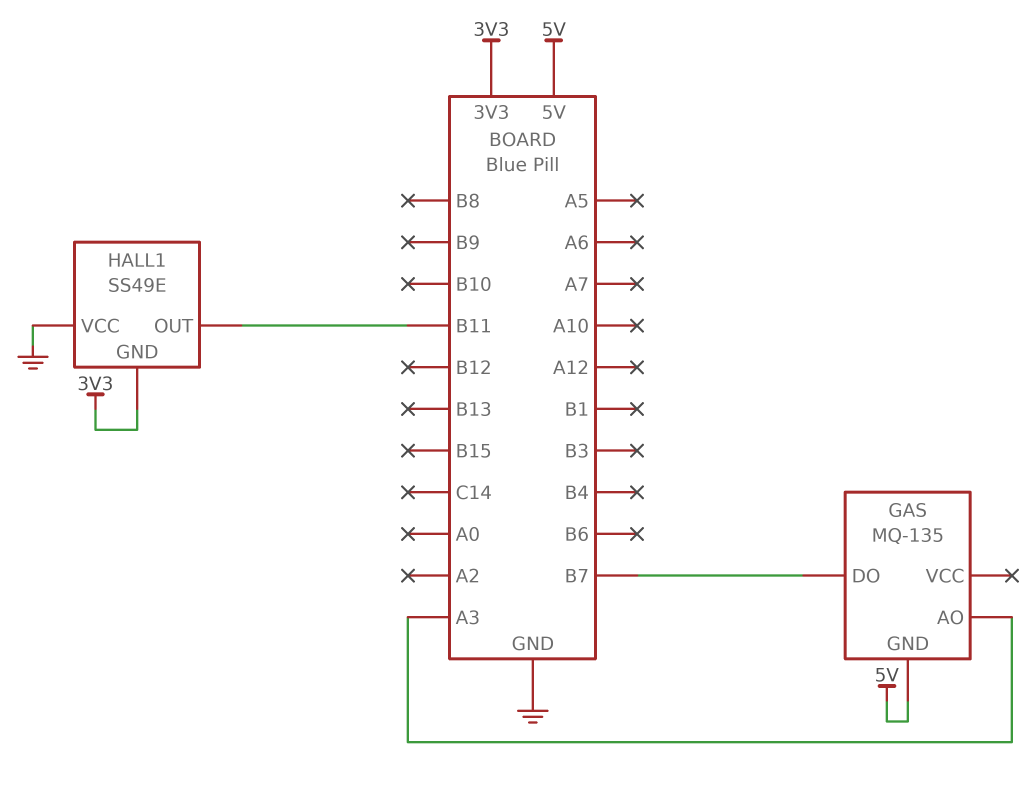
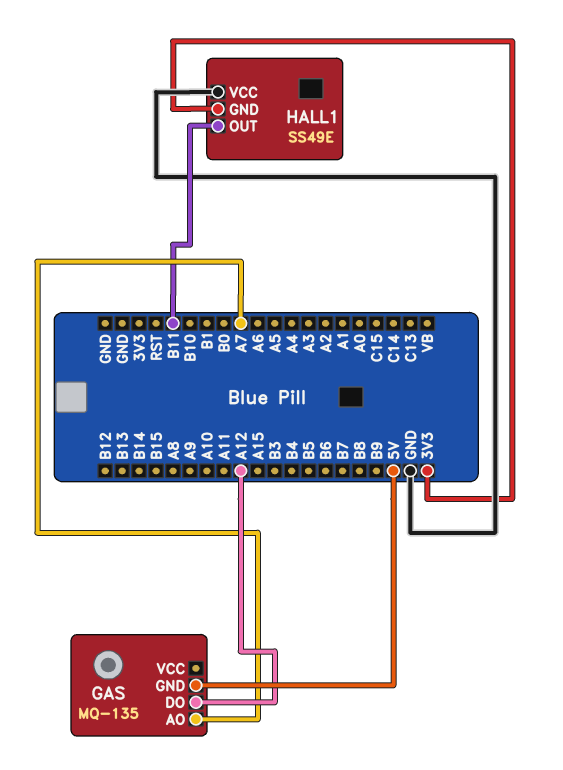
GAS pin AO: A3 -> A7
GAS pin DO: B7 -> A12

